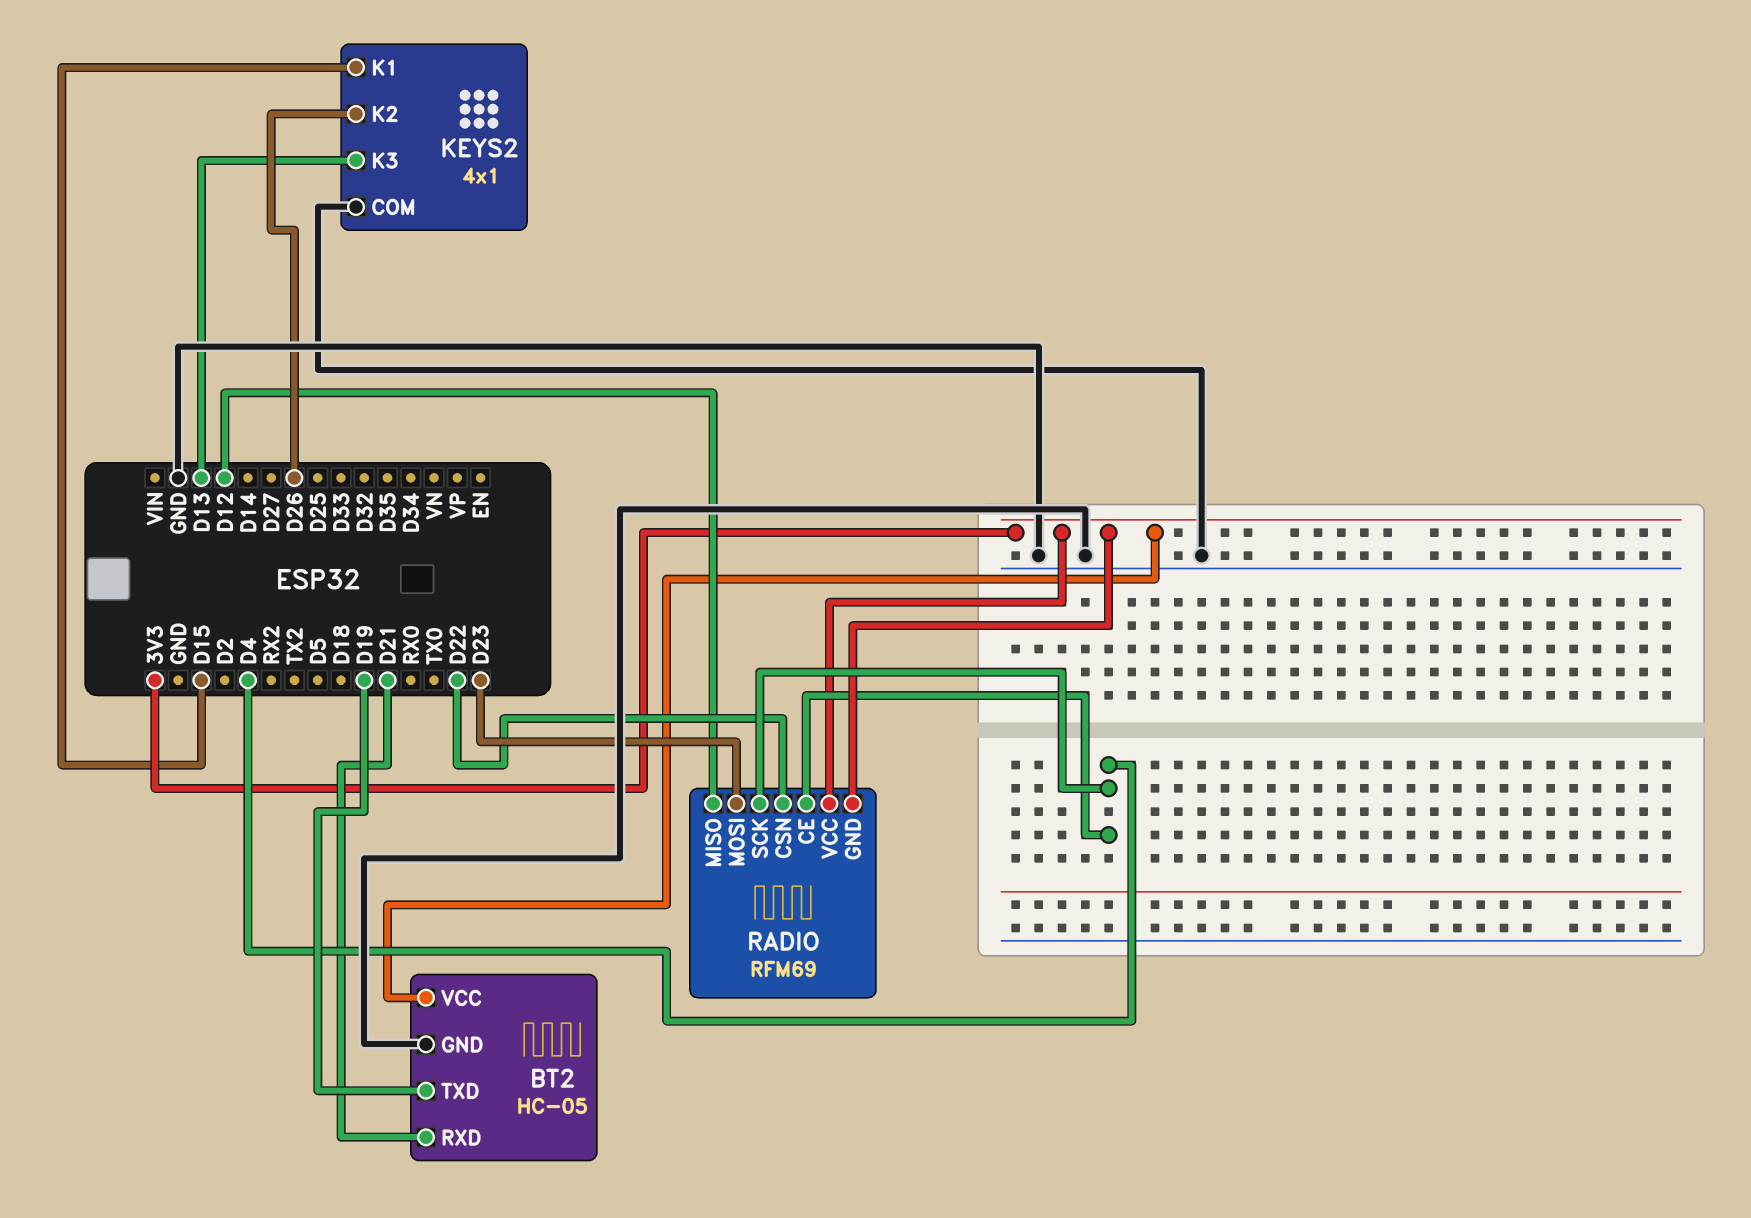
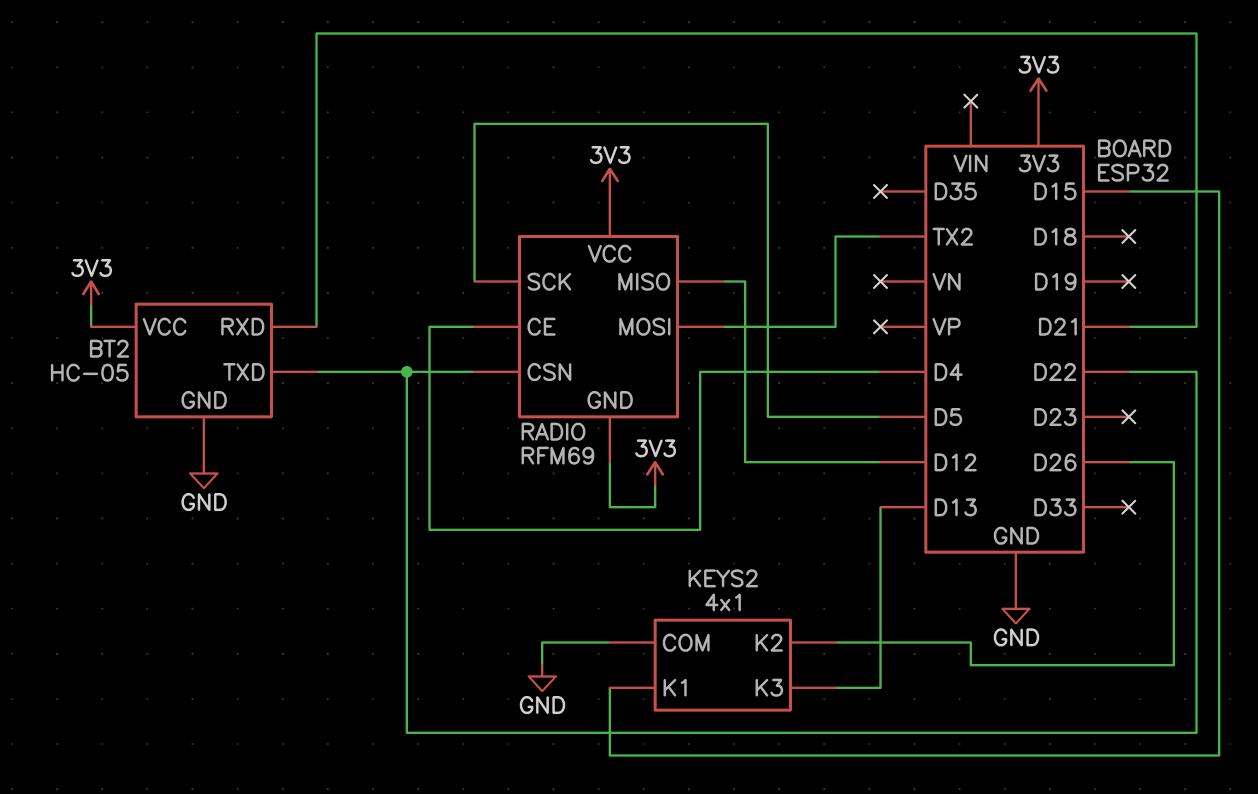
BT2 pin TXD: D19 -> D22
RADIO pin MOSI: D23 -> TX2
RADIO pin SCK: D4 -> D5

